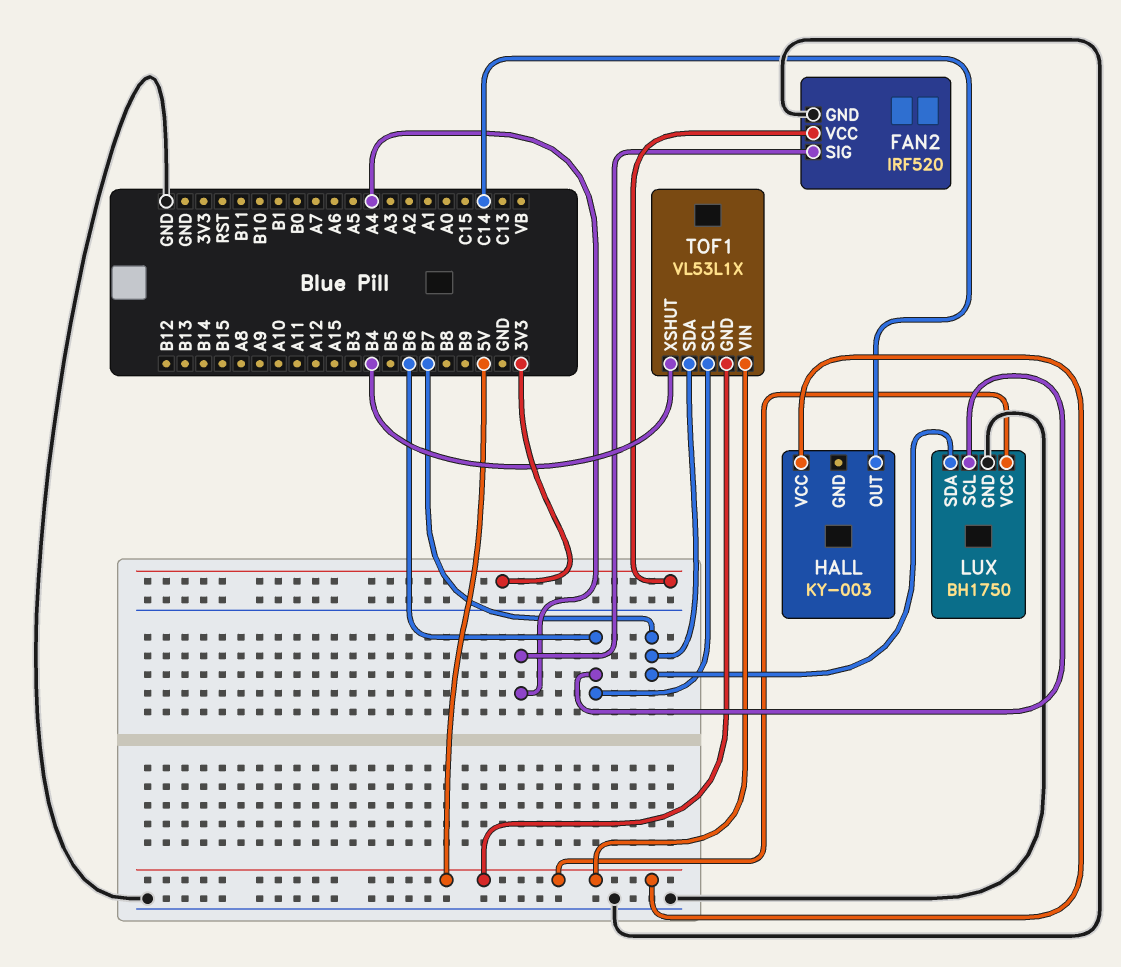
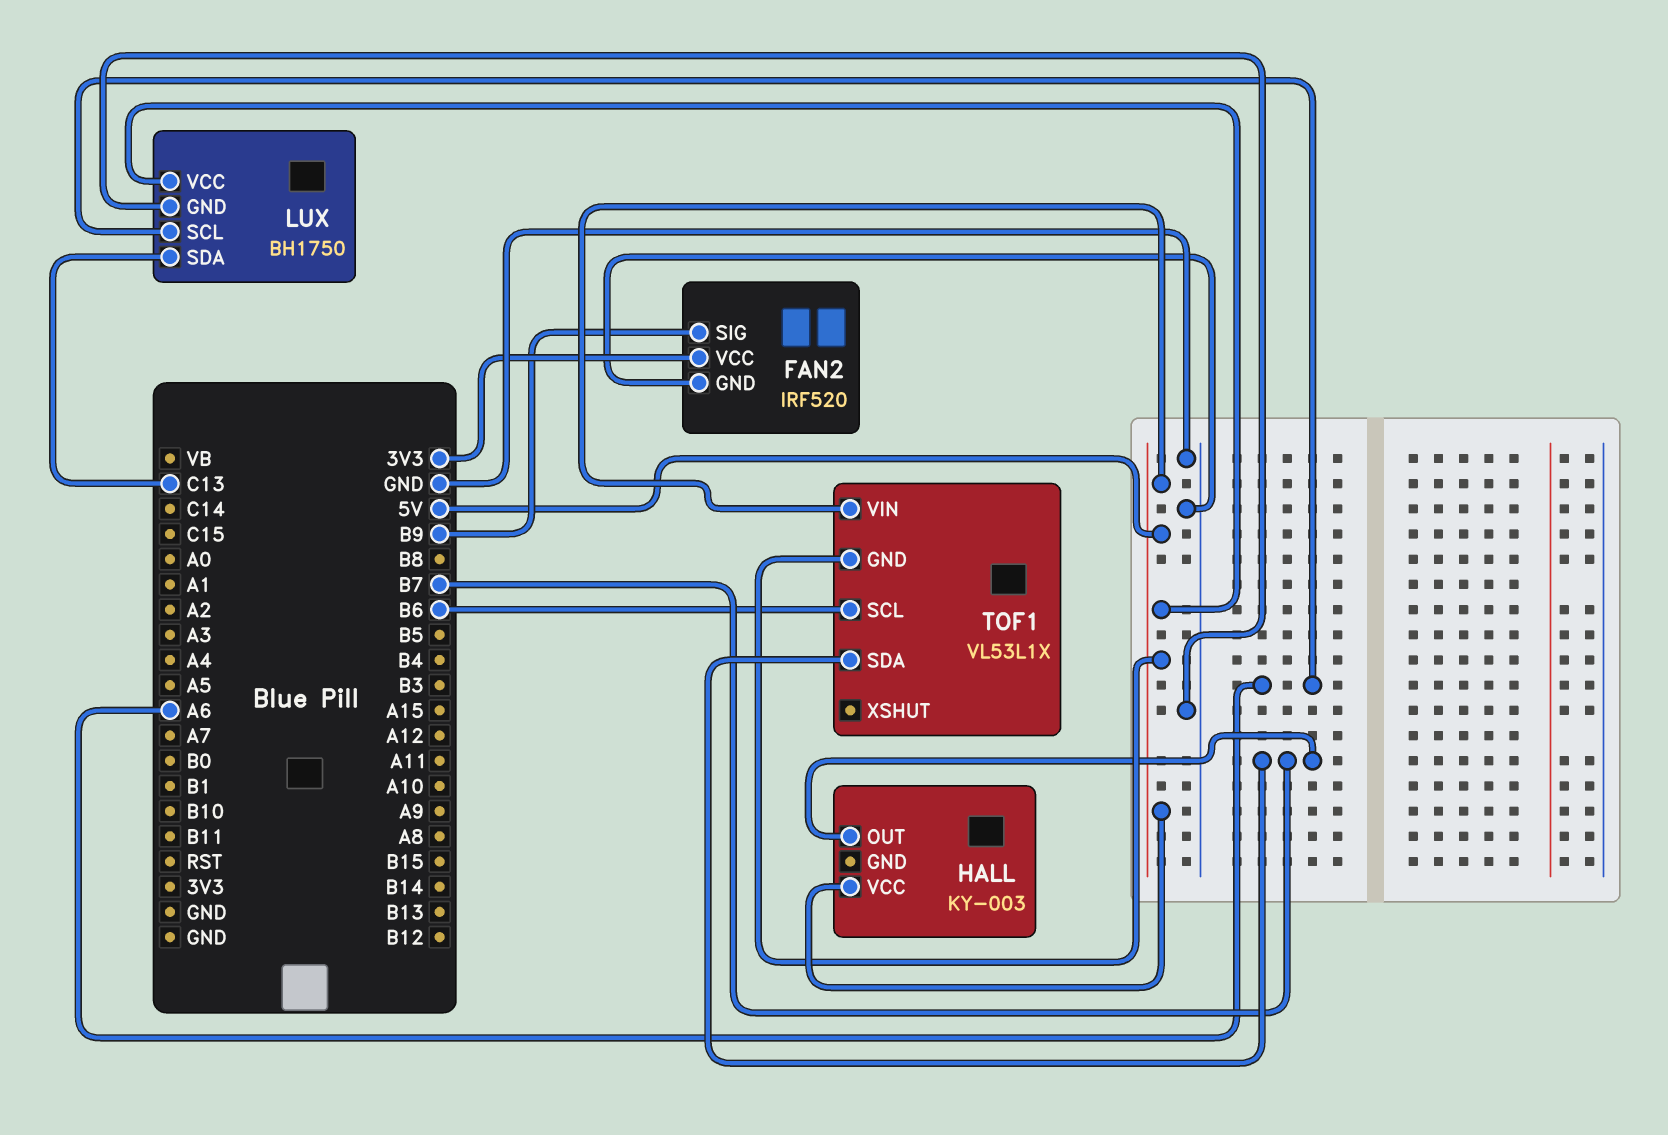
FAN2 pin SIG: A4 -> B9
HALL pin OUT: C14 -> B7
LUX pin SCL: B6 -> A6
LUX pin SDA: B7 -> C13
TOF1 pin XSHUT: B4 -> none

